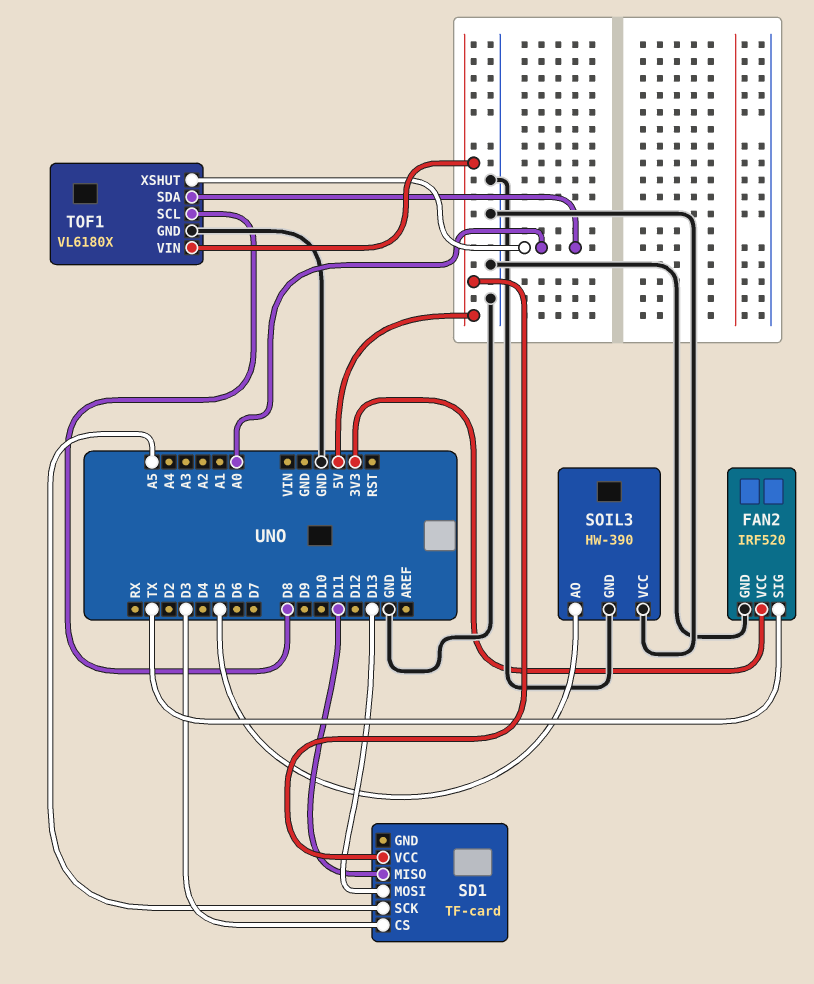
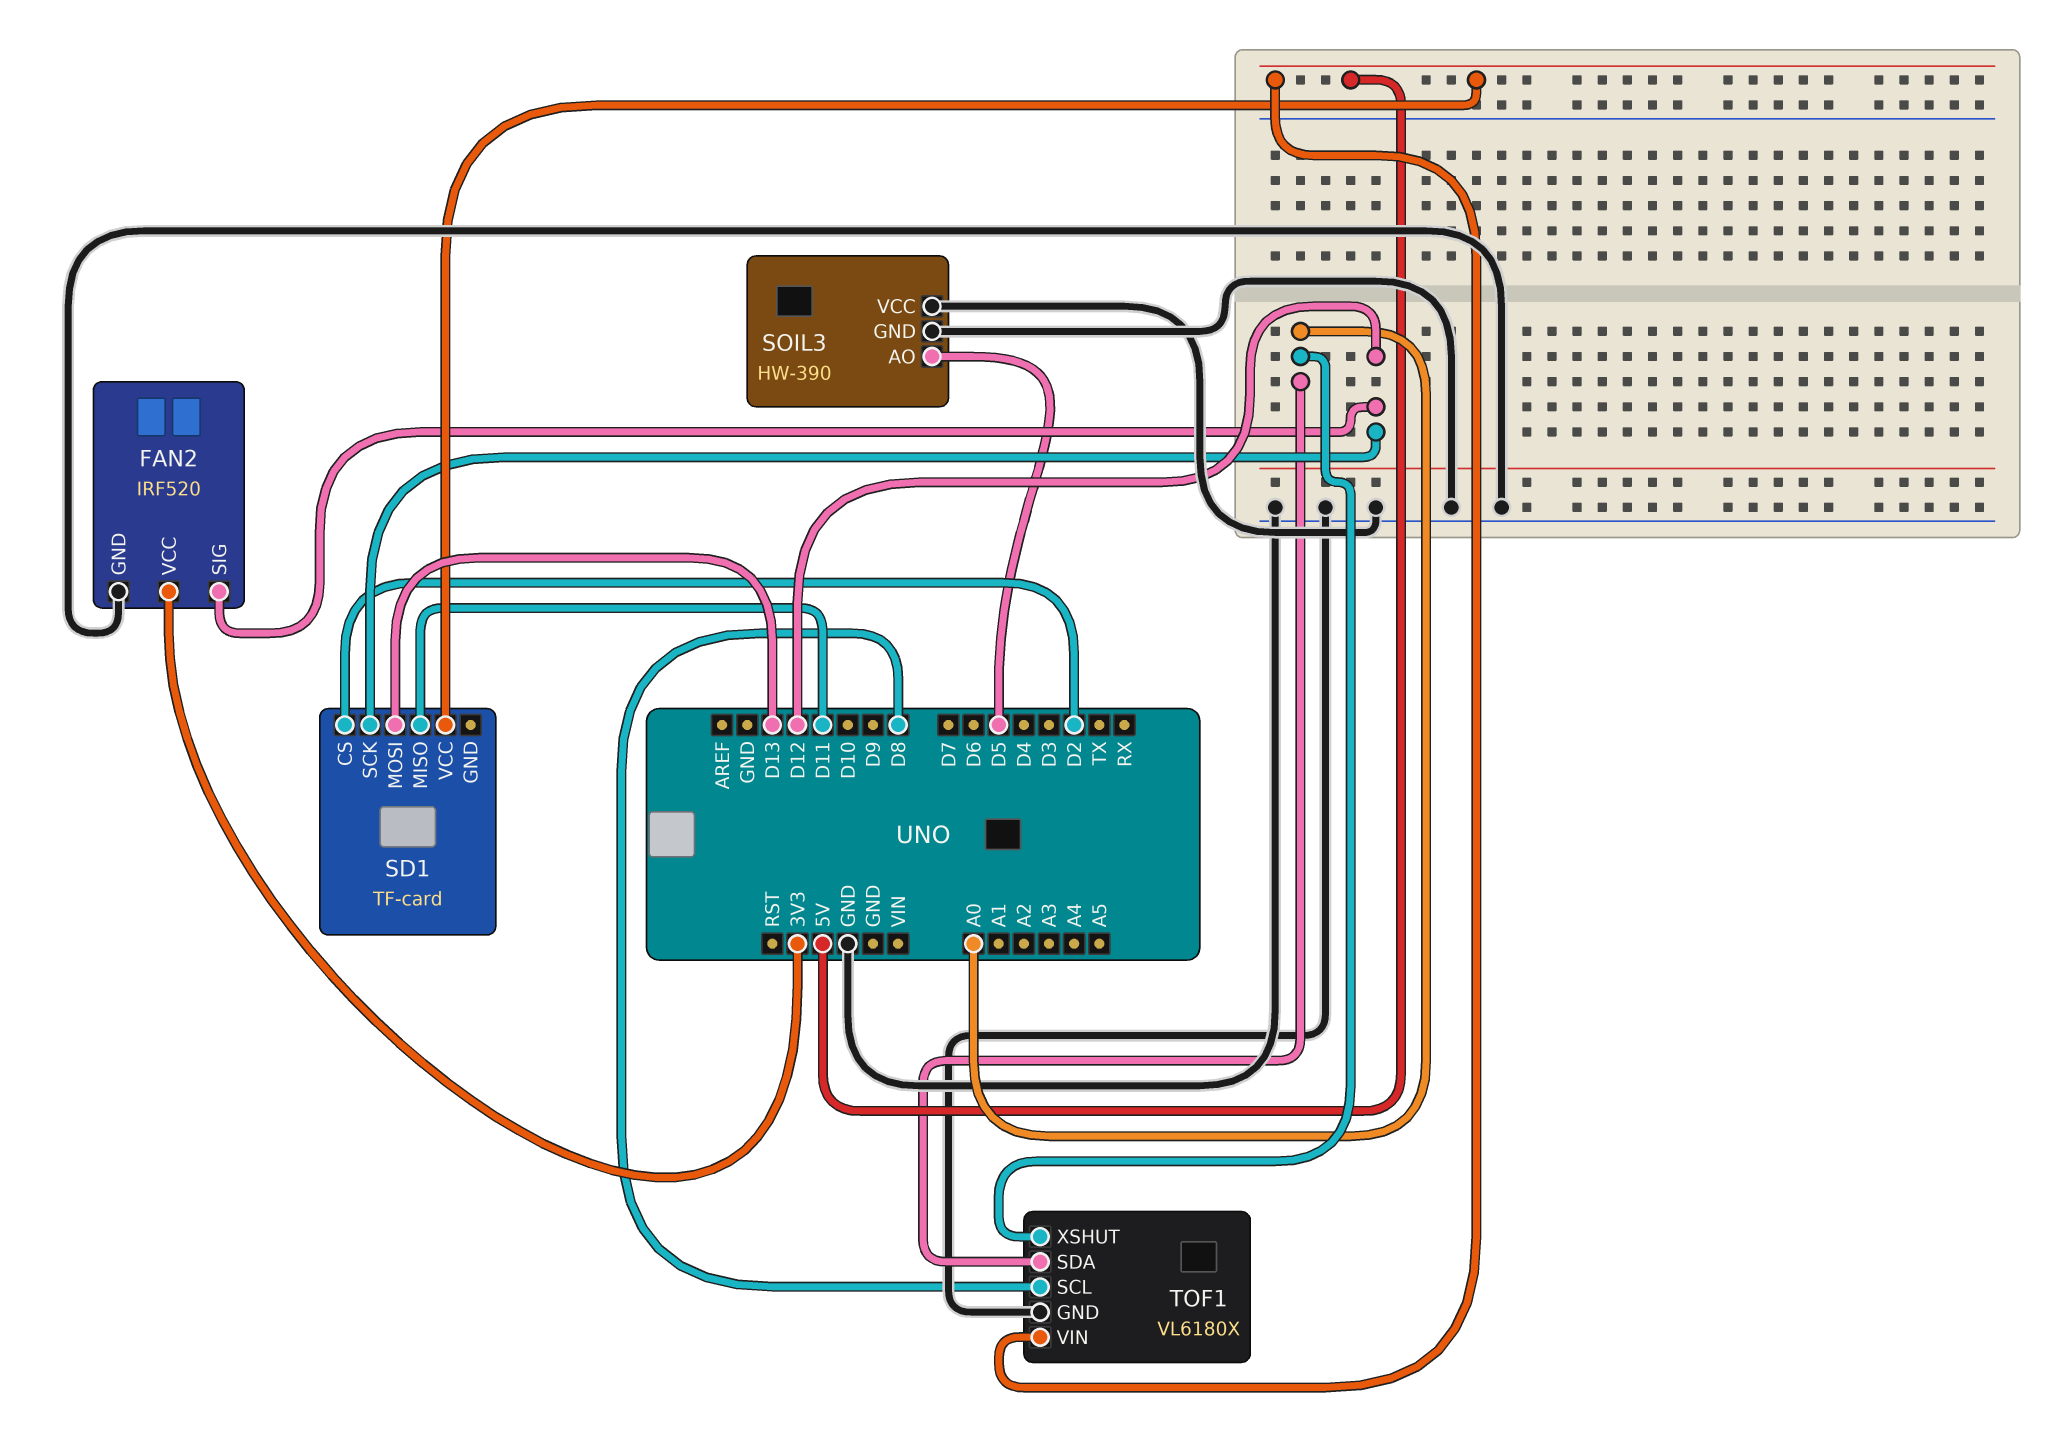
FAN2 pin SIG: TX -> D12
SD1 pin CS: D3 -> D2
SD1 pin SCK: A5 -> D12

